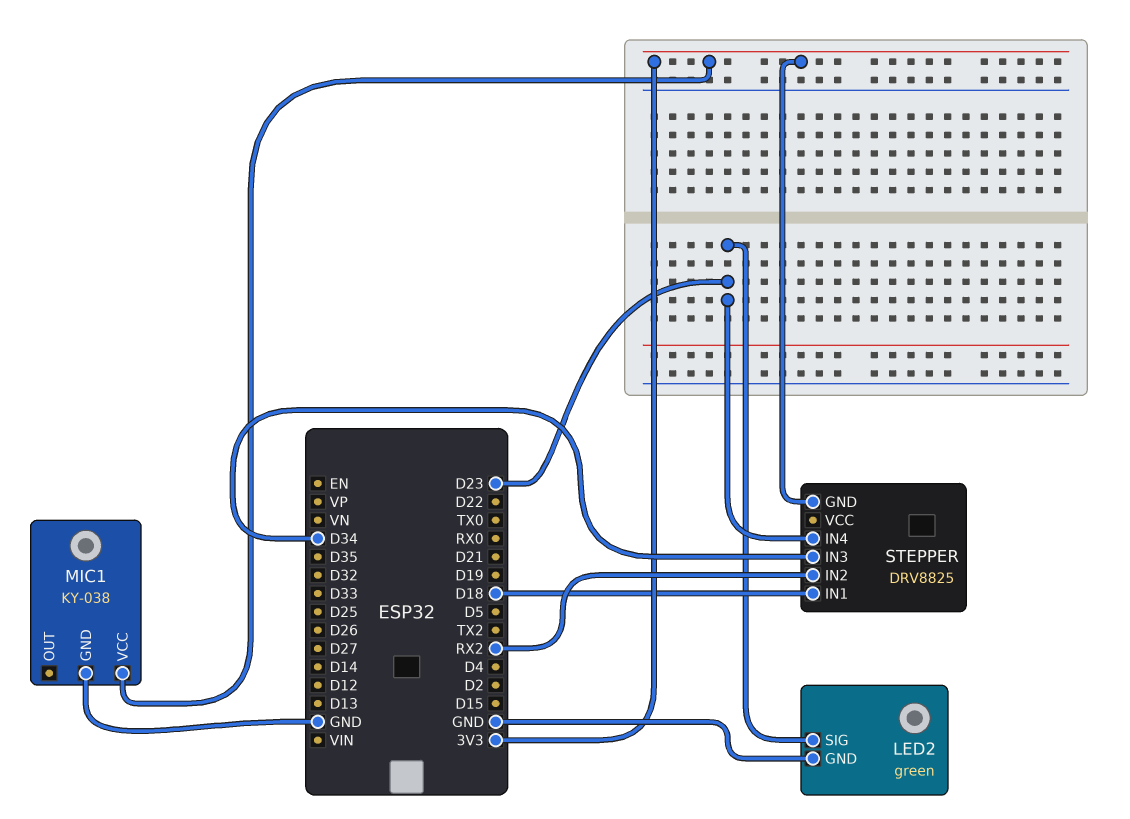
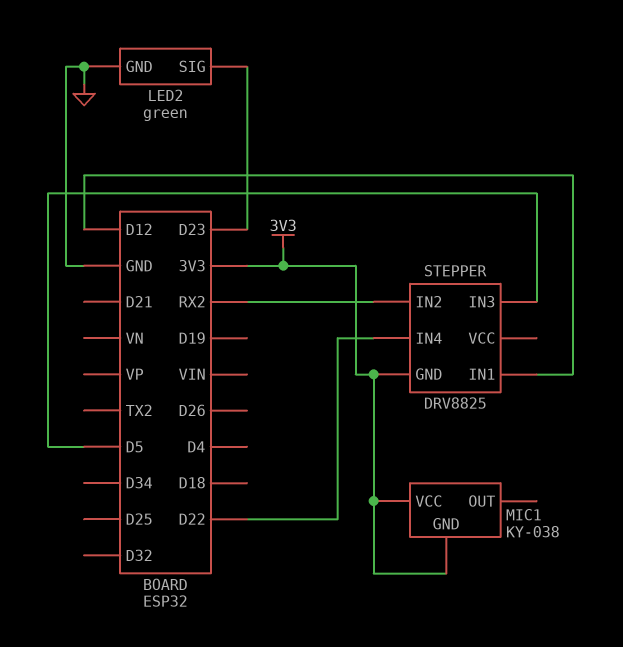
MIC1 pin GND: GND -> 3V3
STEPPER pin IN1: D18 -> D12
STEPPER pin IN3: D34 -> D5
STEPPER pin IN4: D23 -> D22

